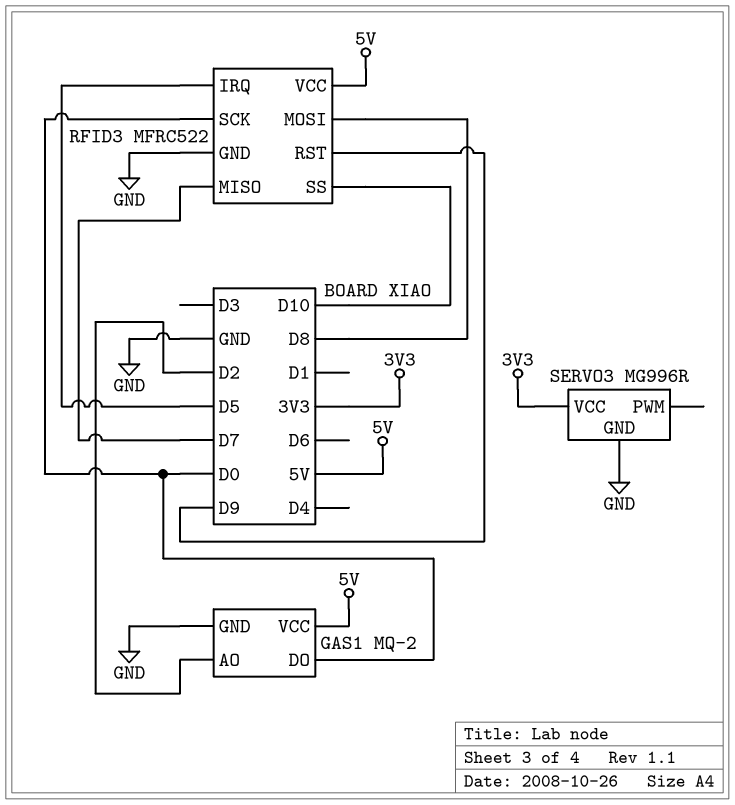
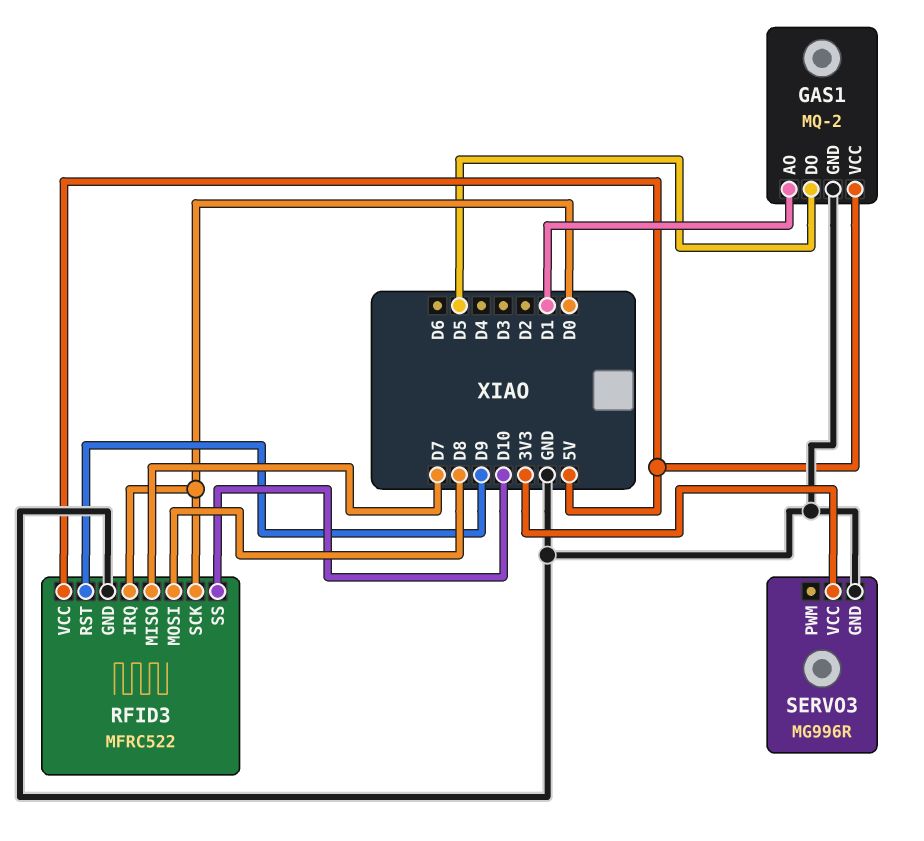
GAS1 pin AO: D2 -> D1
GAS1 pin DO: D0 -> D5
RFID3 pin IRQ: D5 -> D0

